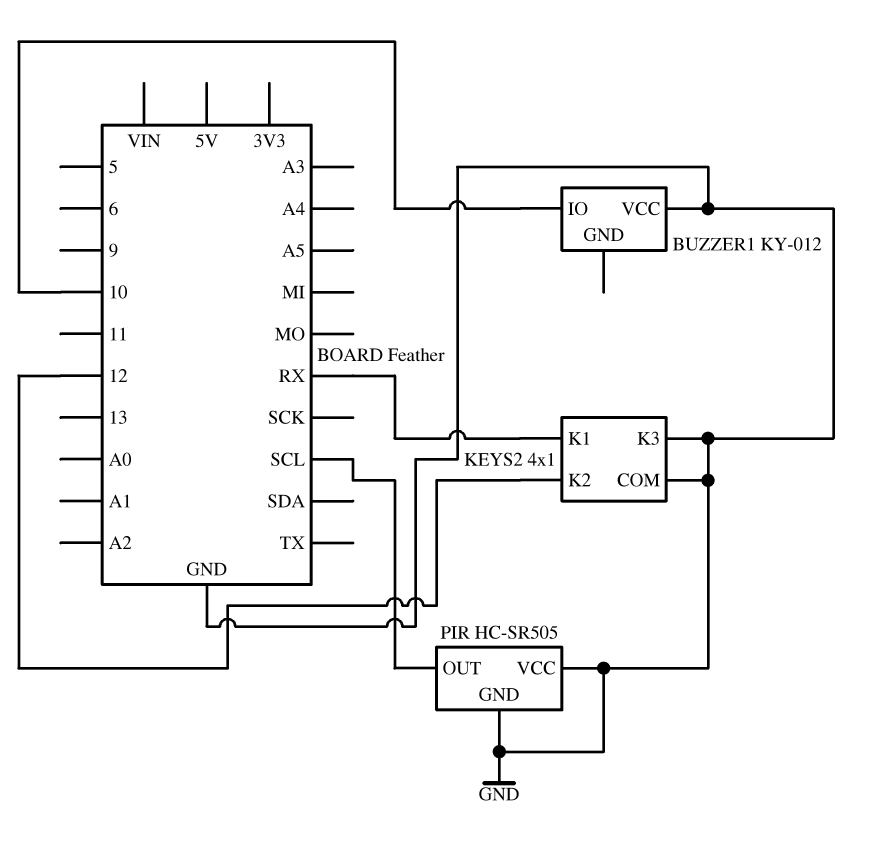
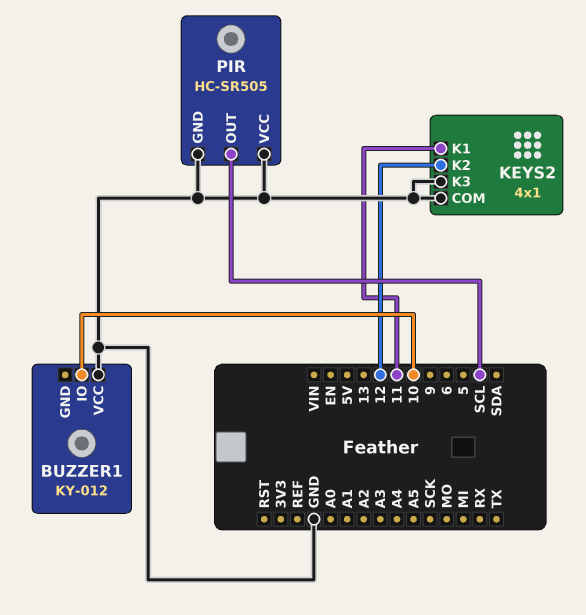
KEYS2 pin K1: RX -> 11

